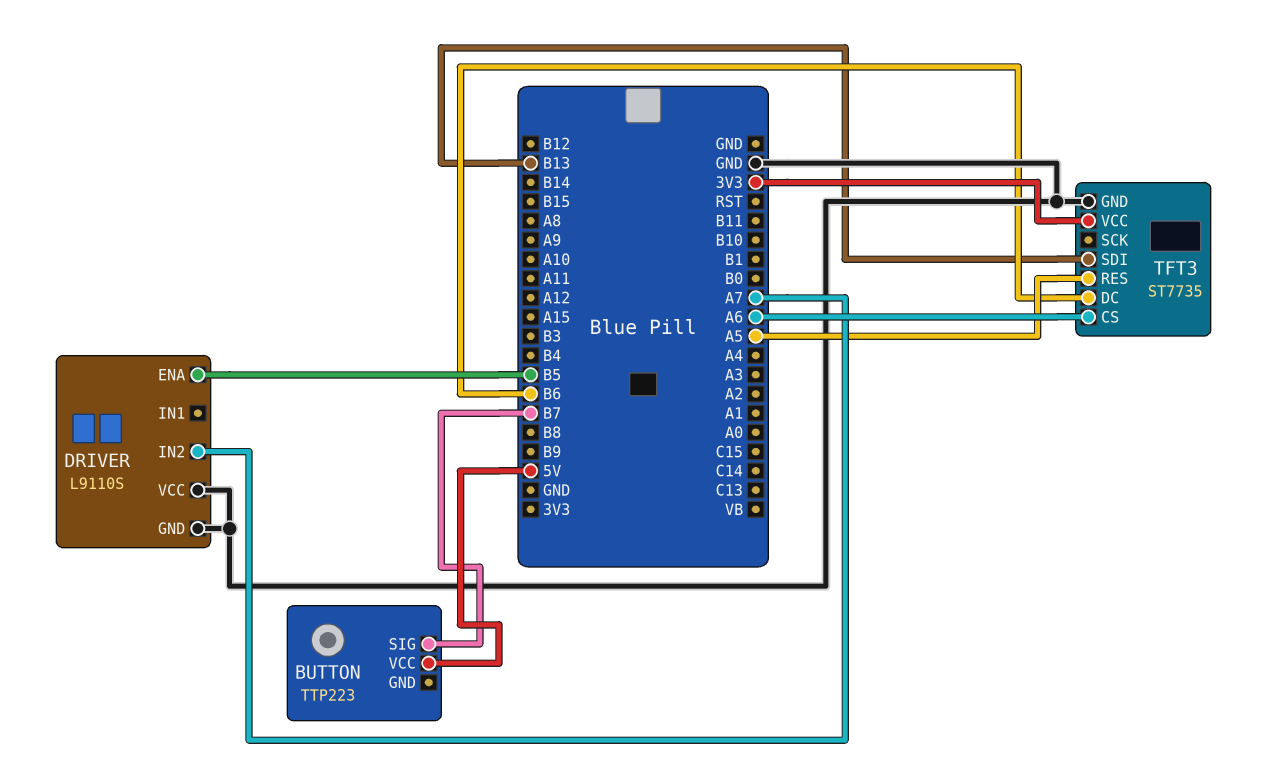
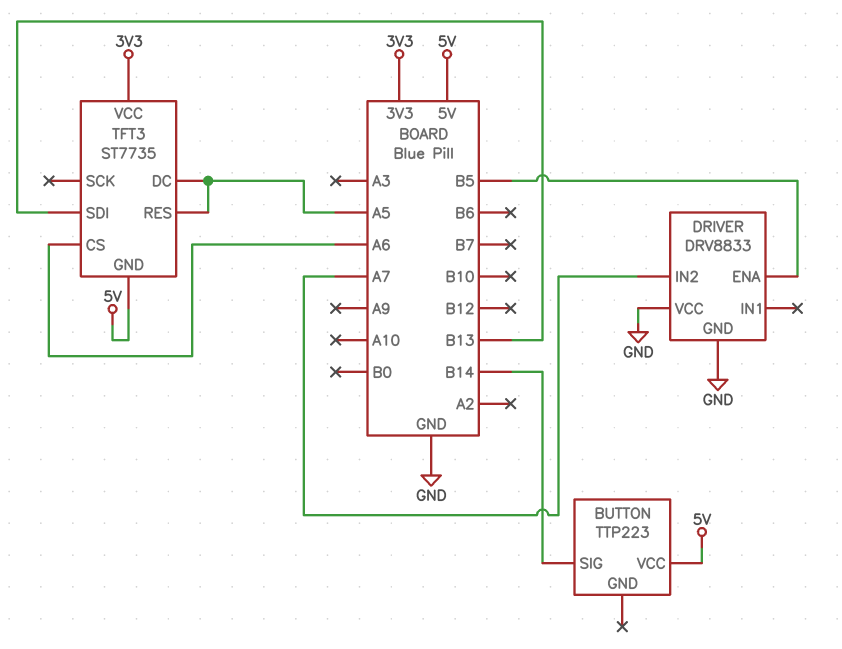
BUTTON pin SIG: B7 -> B14
DRIVER: L9110S -> DRV8833
TFT3 pin DC: B6 -> A5
TFT3 pin GND: GND -> 5V

